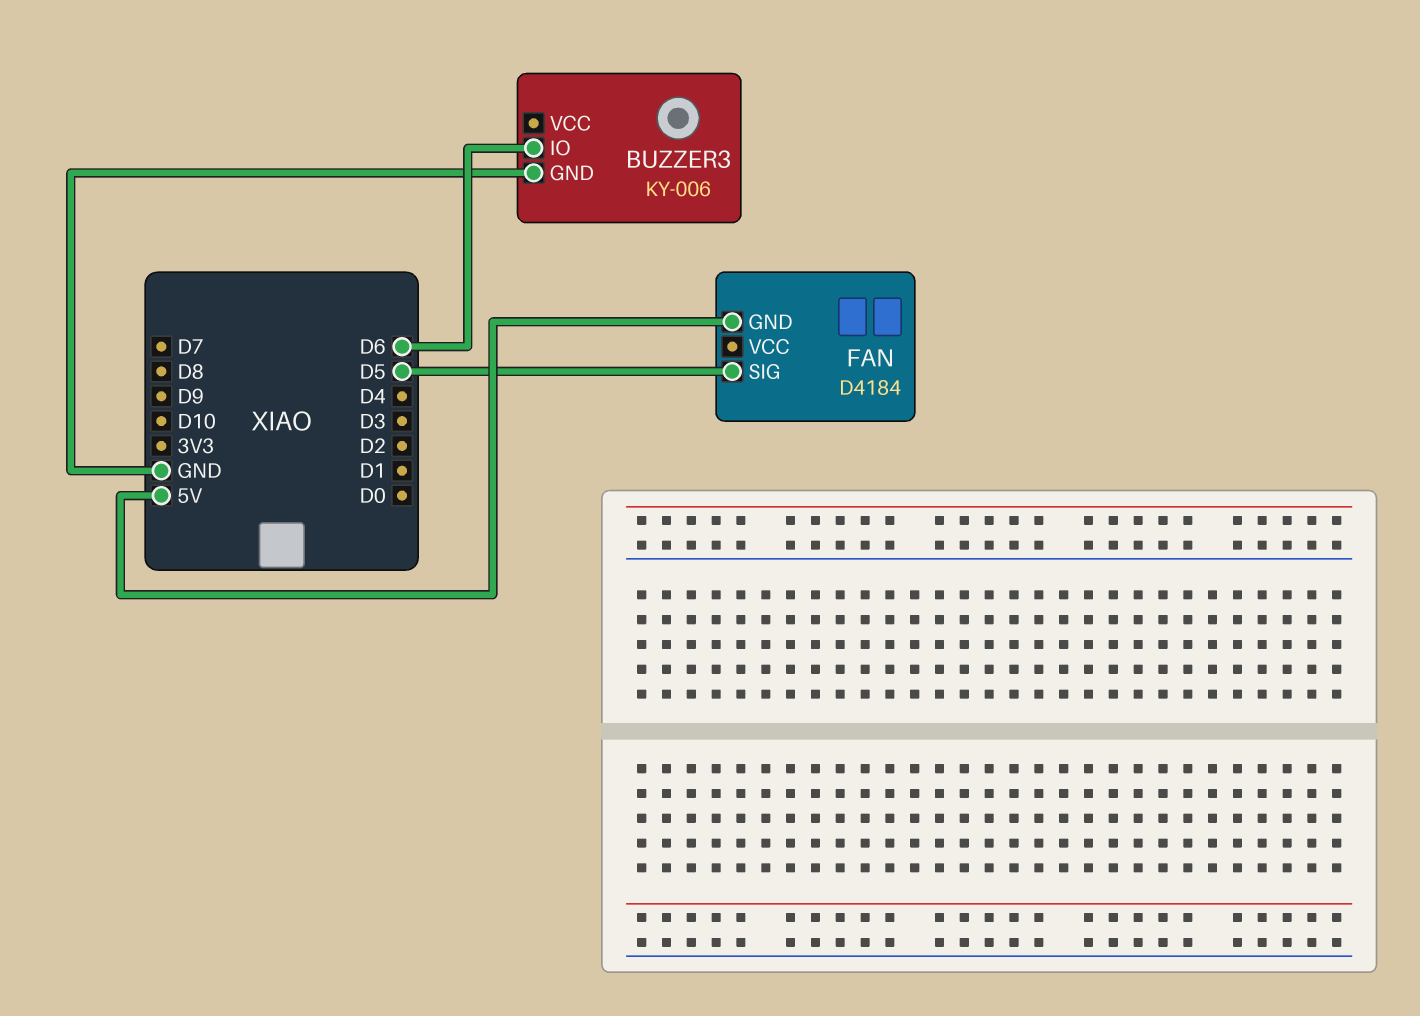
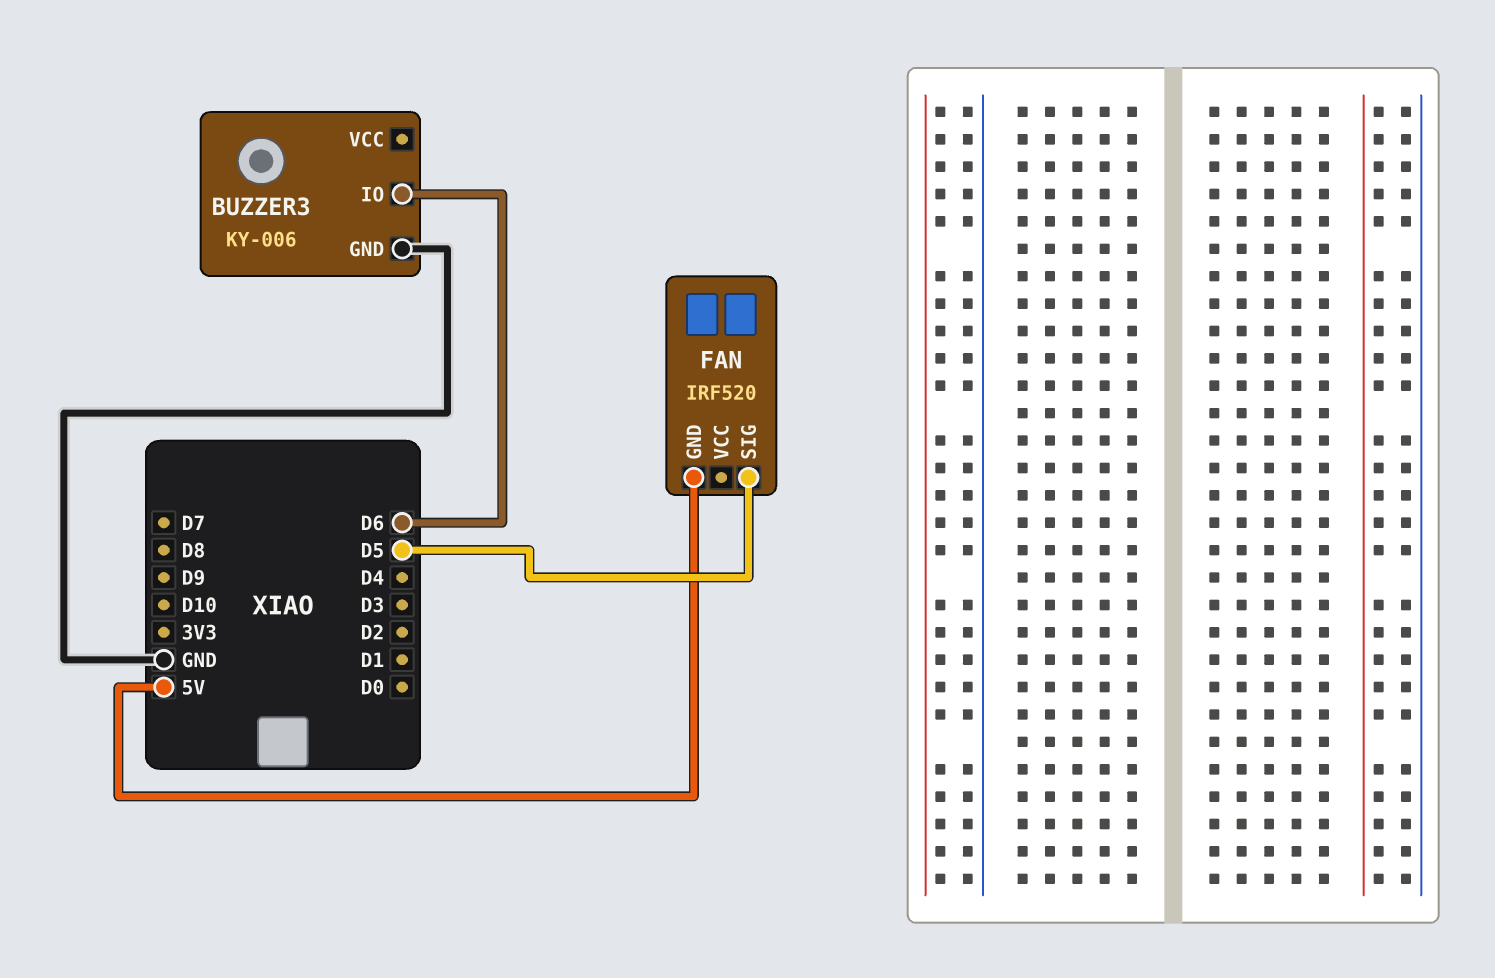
FAN: D4184 -> IRF520

